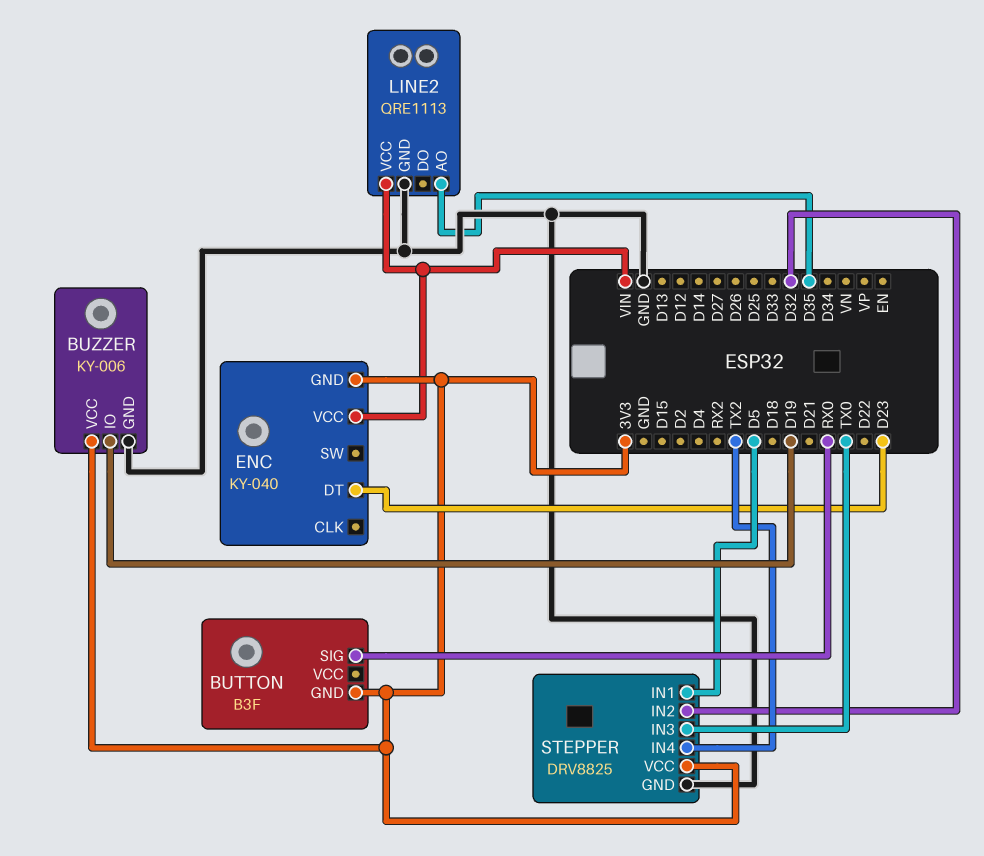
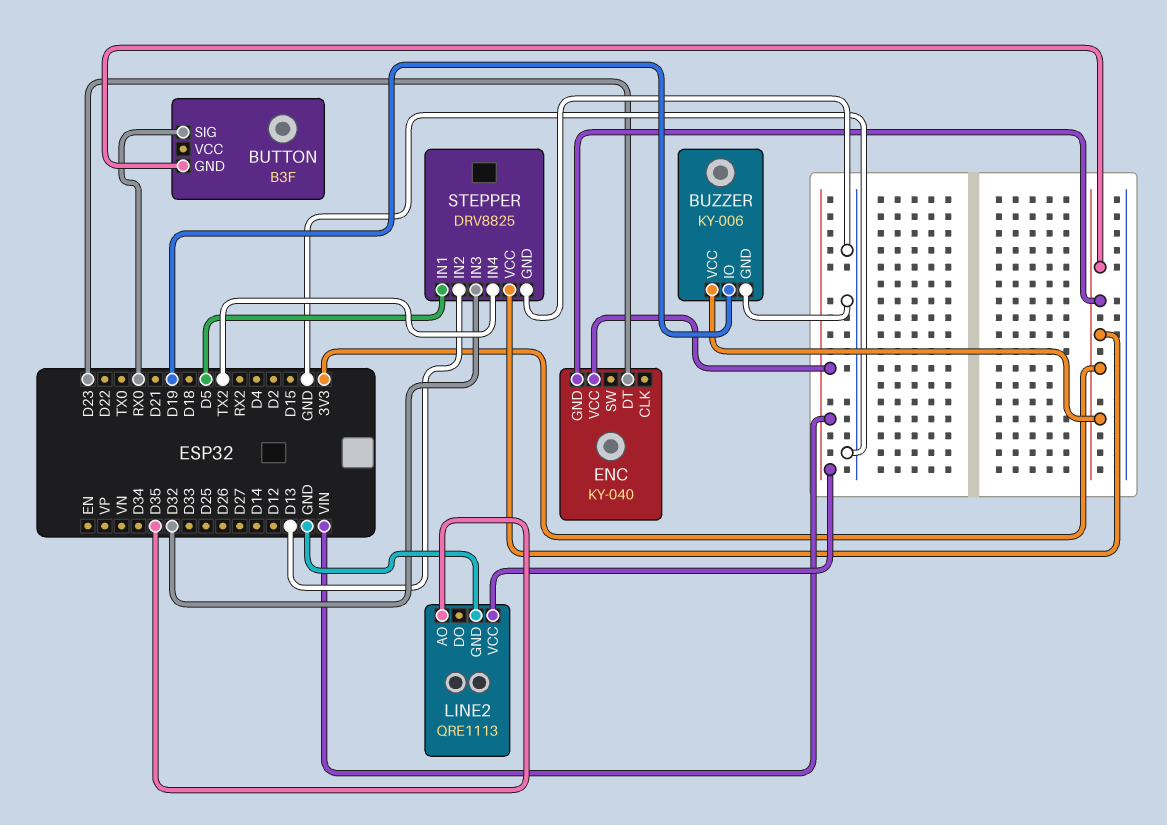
STEPPER pin IN2: D32 -> D13
STEPPER pin IN3: TX0 -> D32

